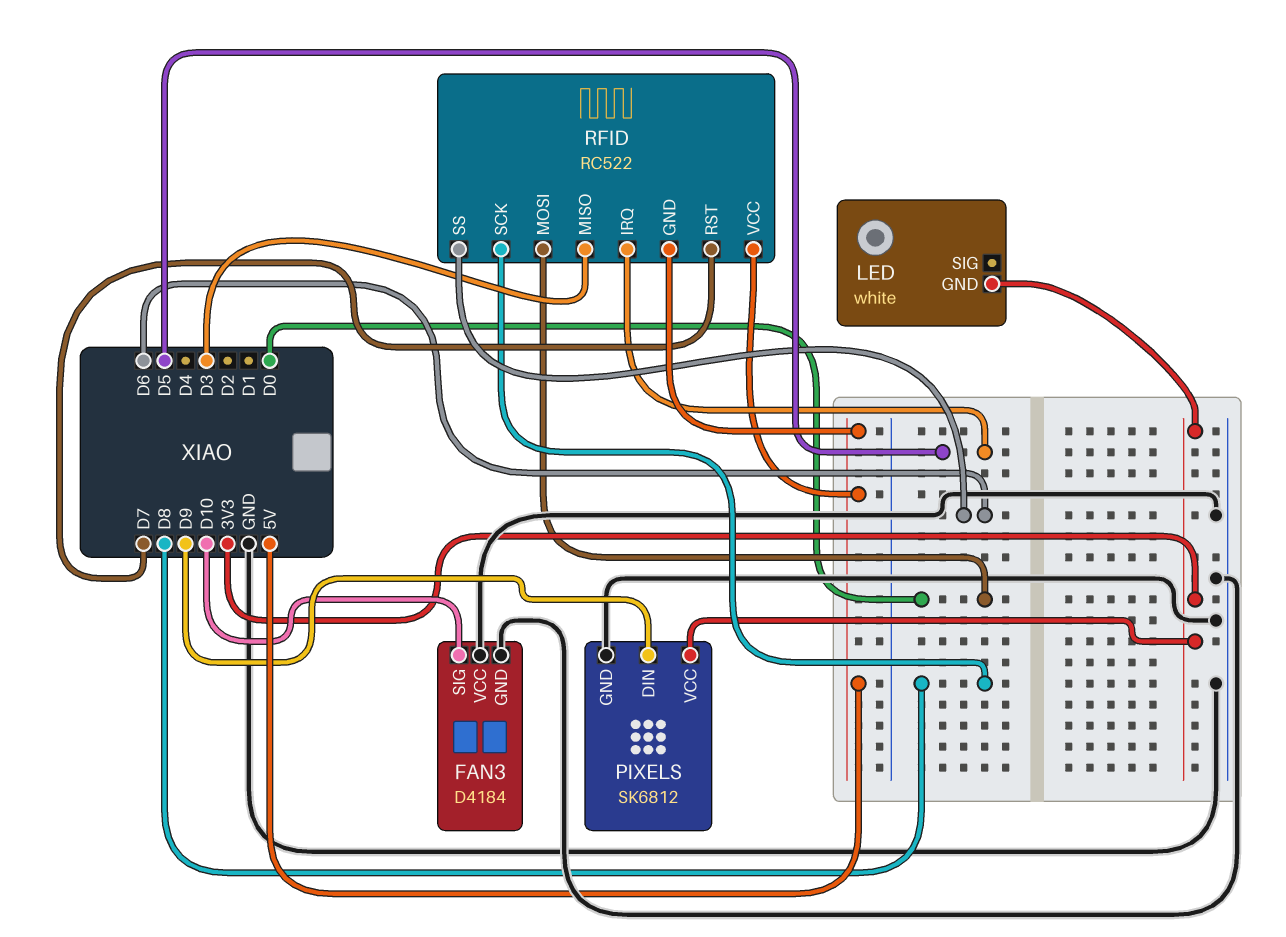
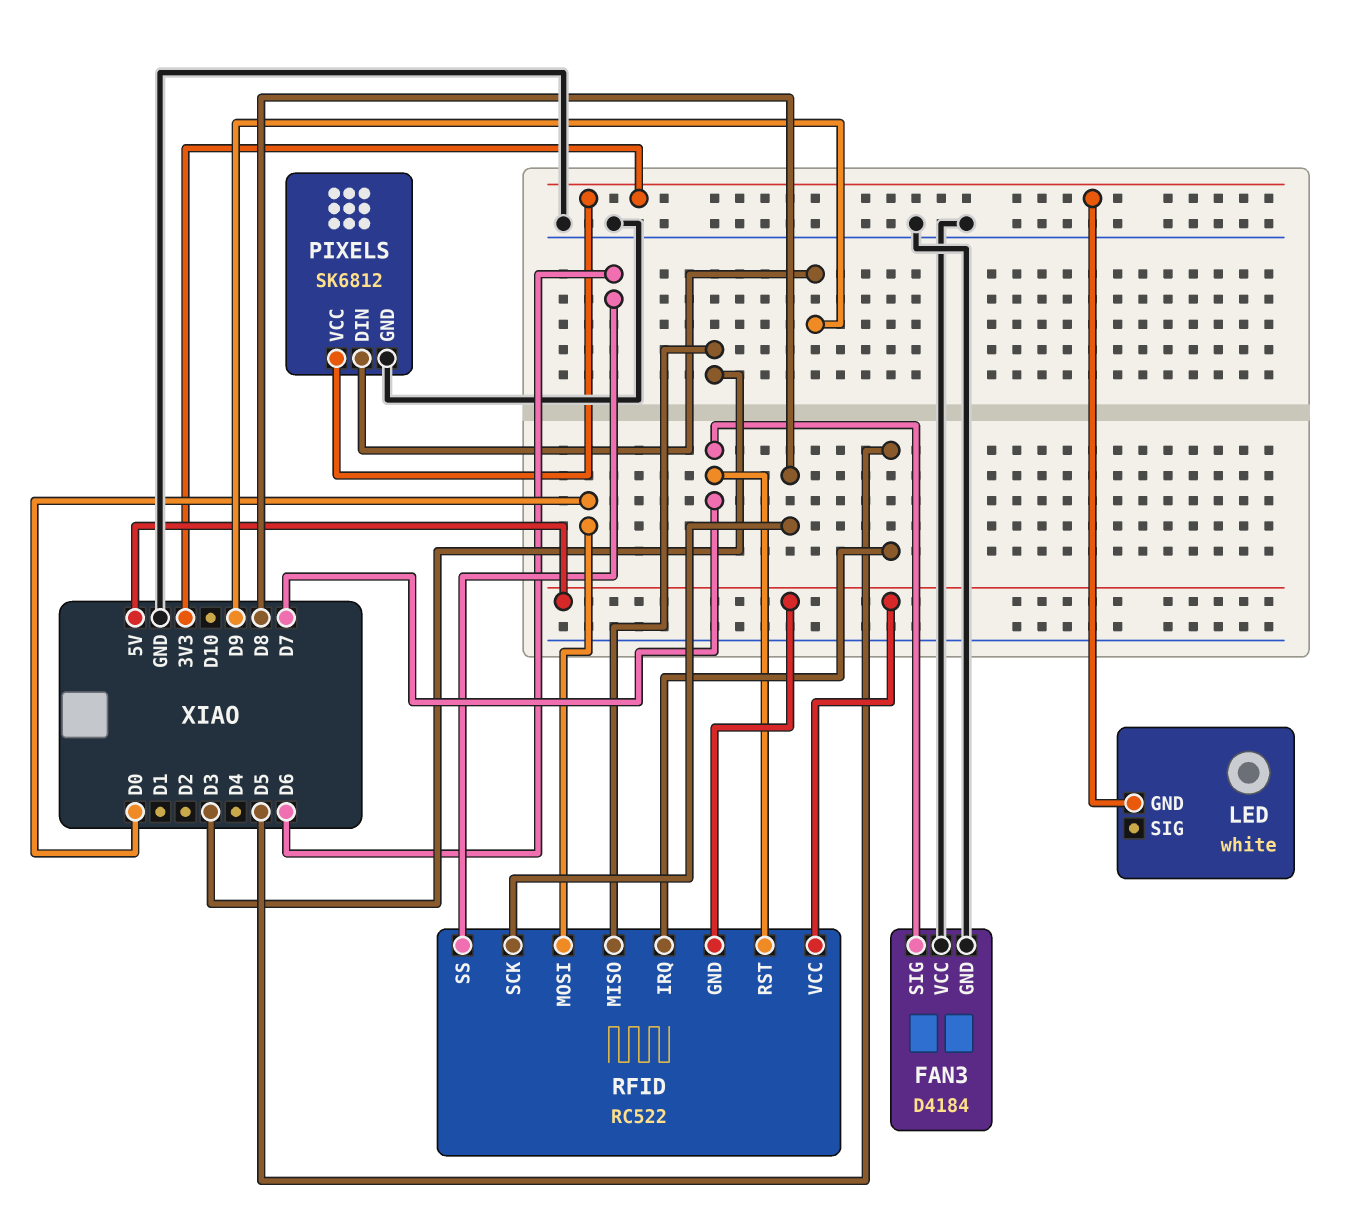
FAN3 pin SIG: D10 -> D7

